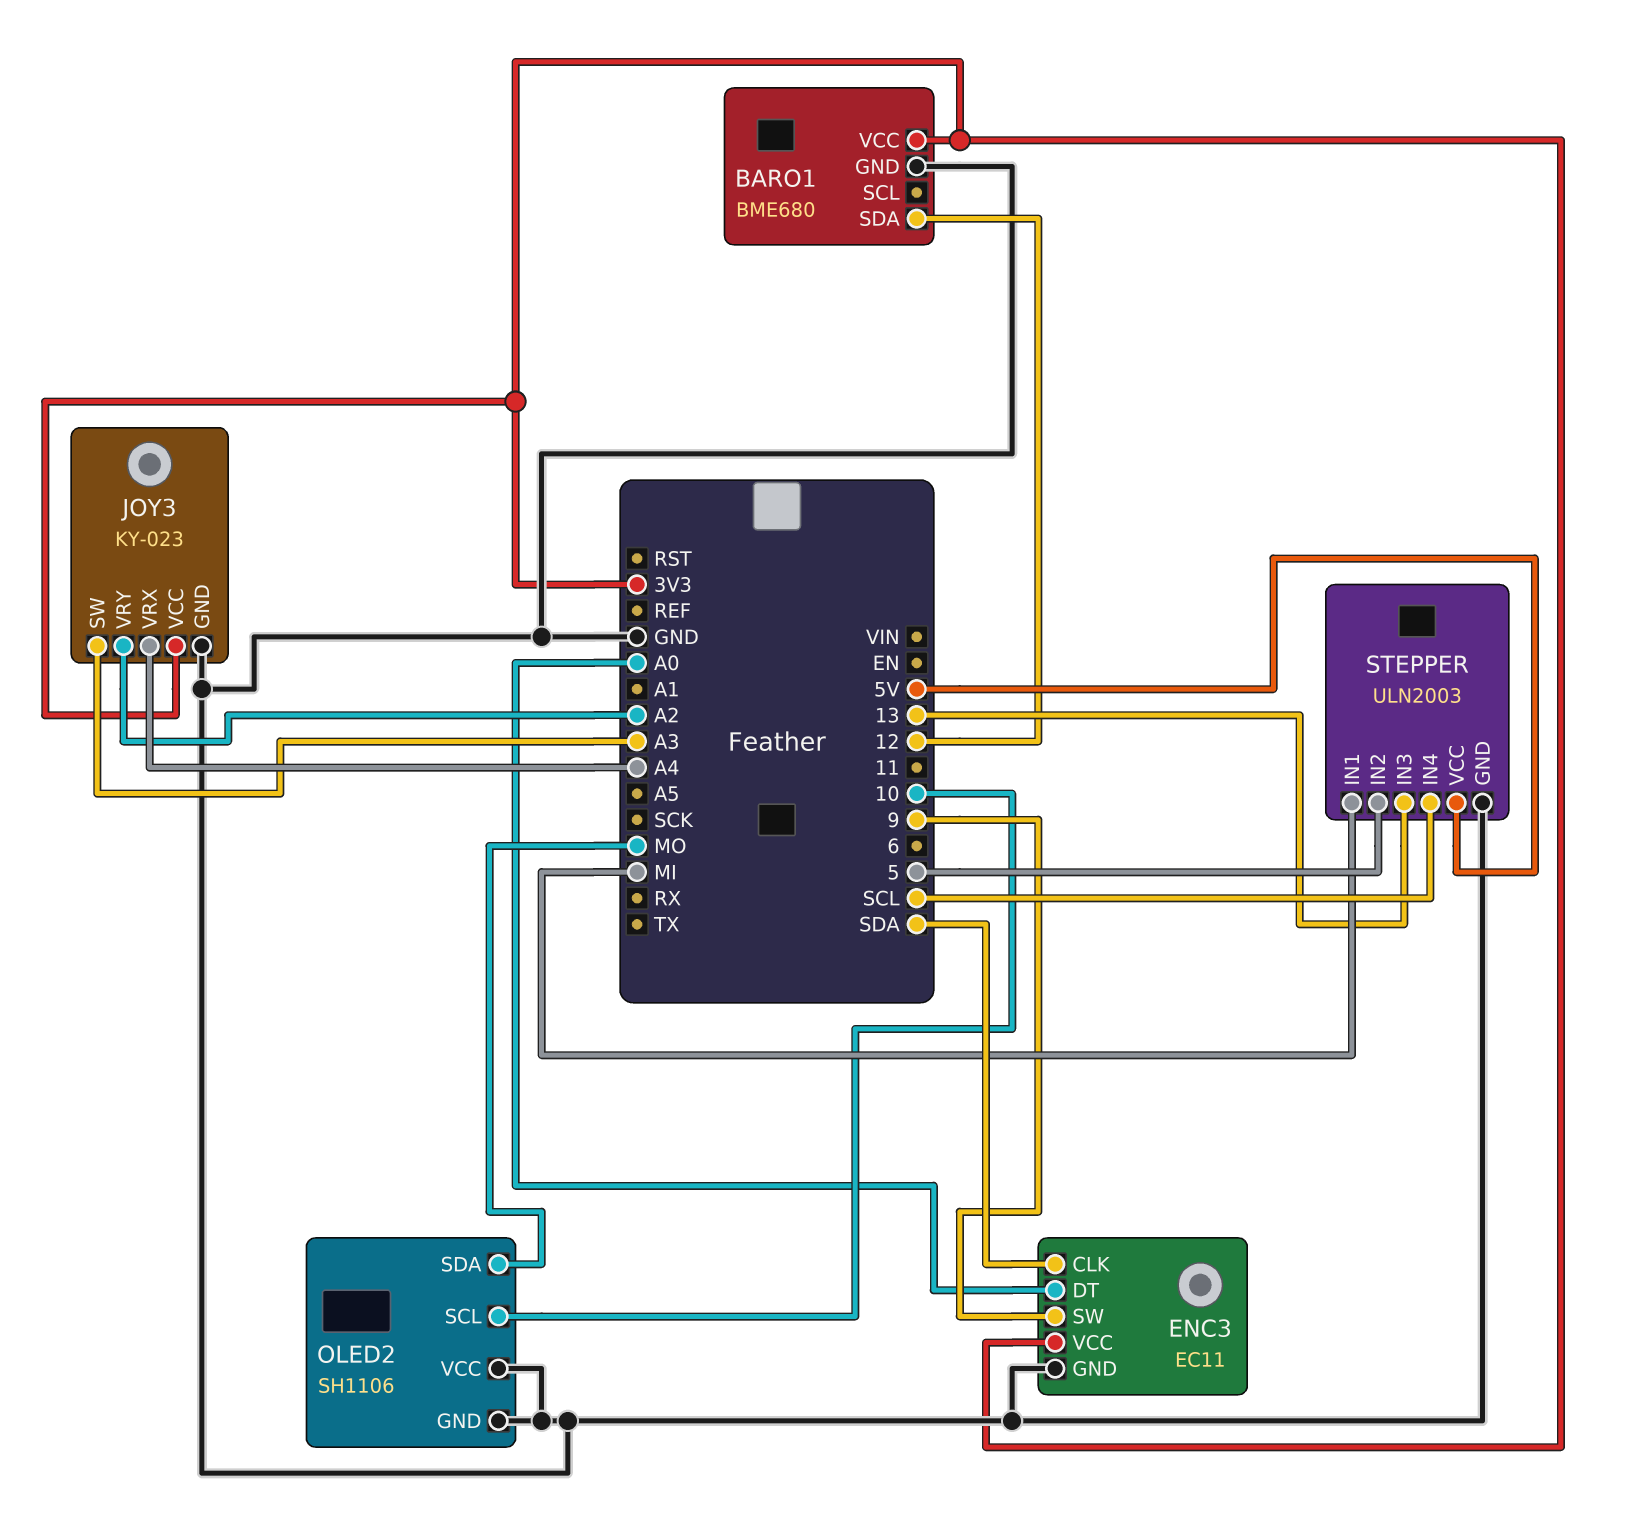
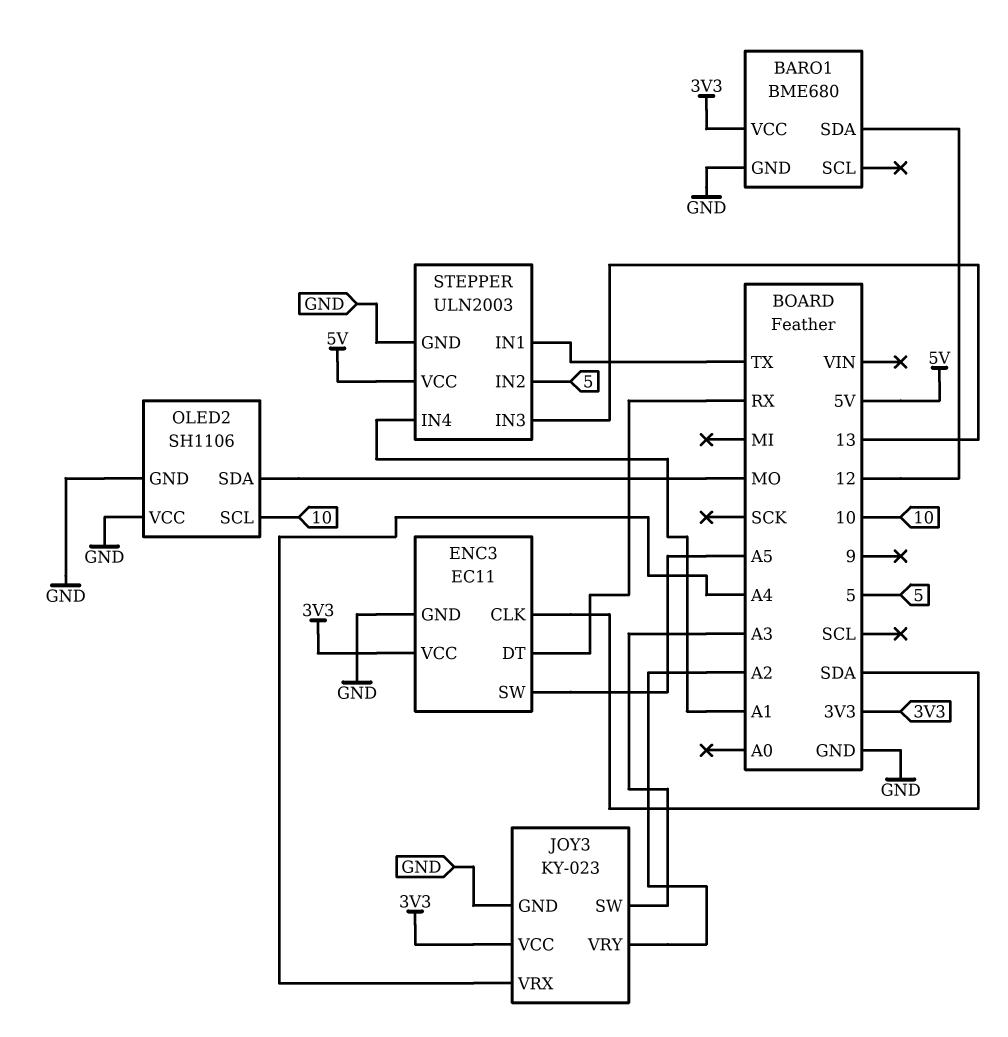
ENC3 pin DT: A0 -> RX
ENC3 pin SW: 9 -> A5
STEPPER pin IN1: MI -> TX
STEPPER pin IN4: SCL -> A1

